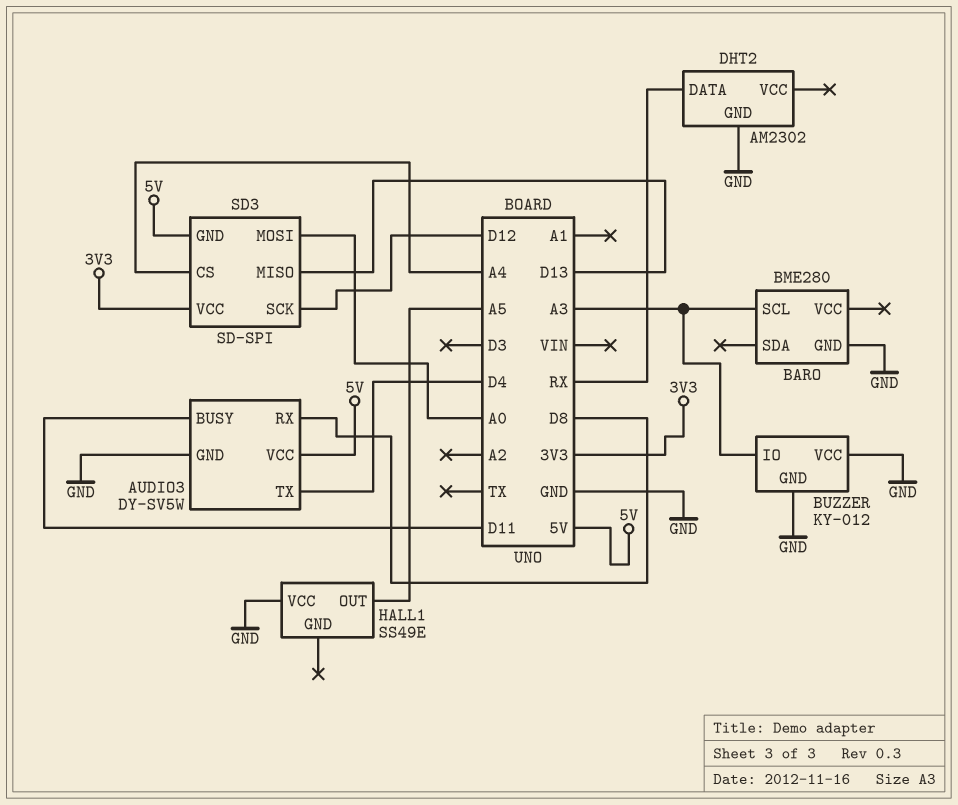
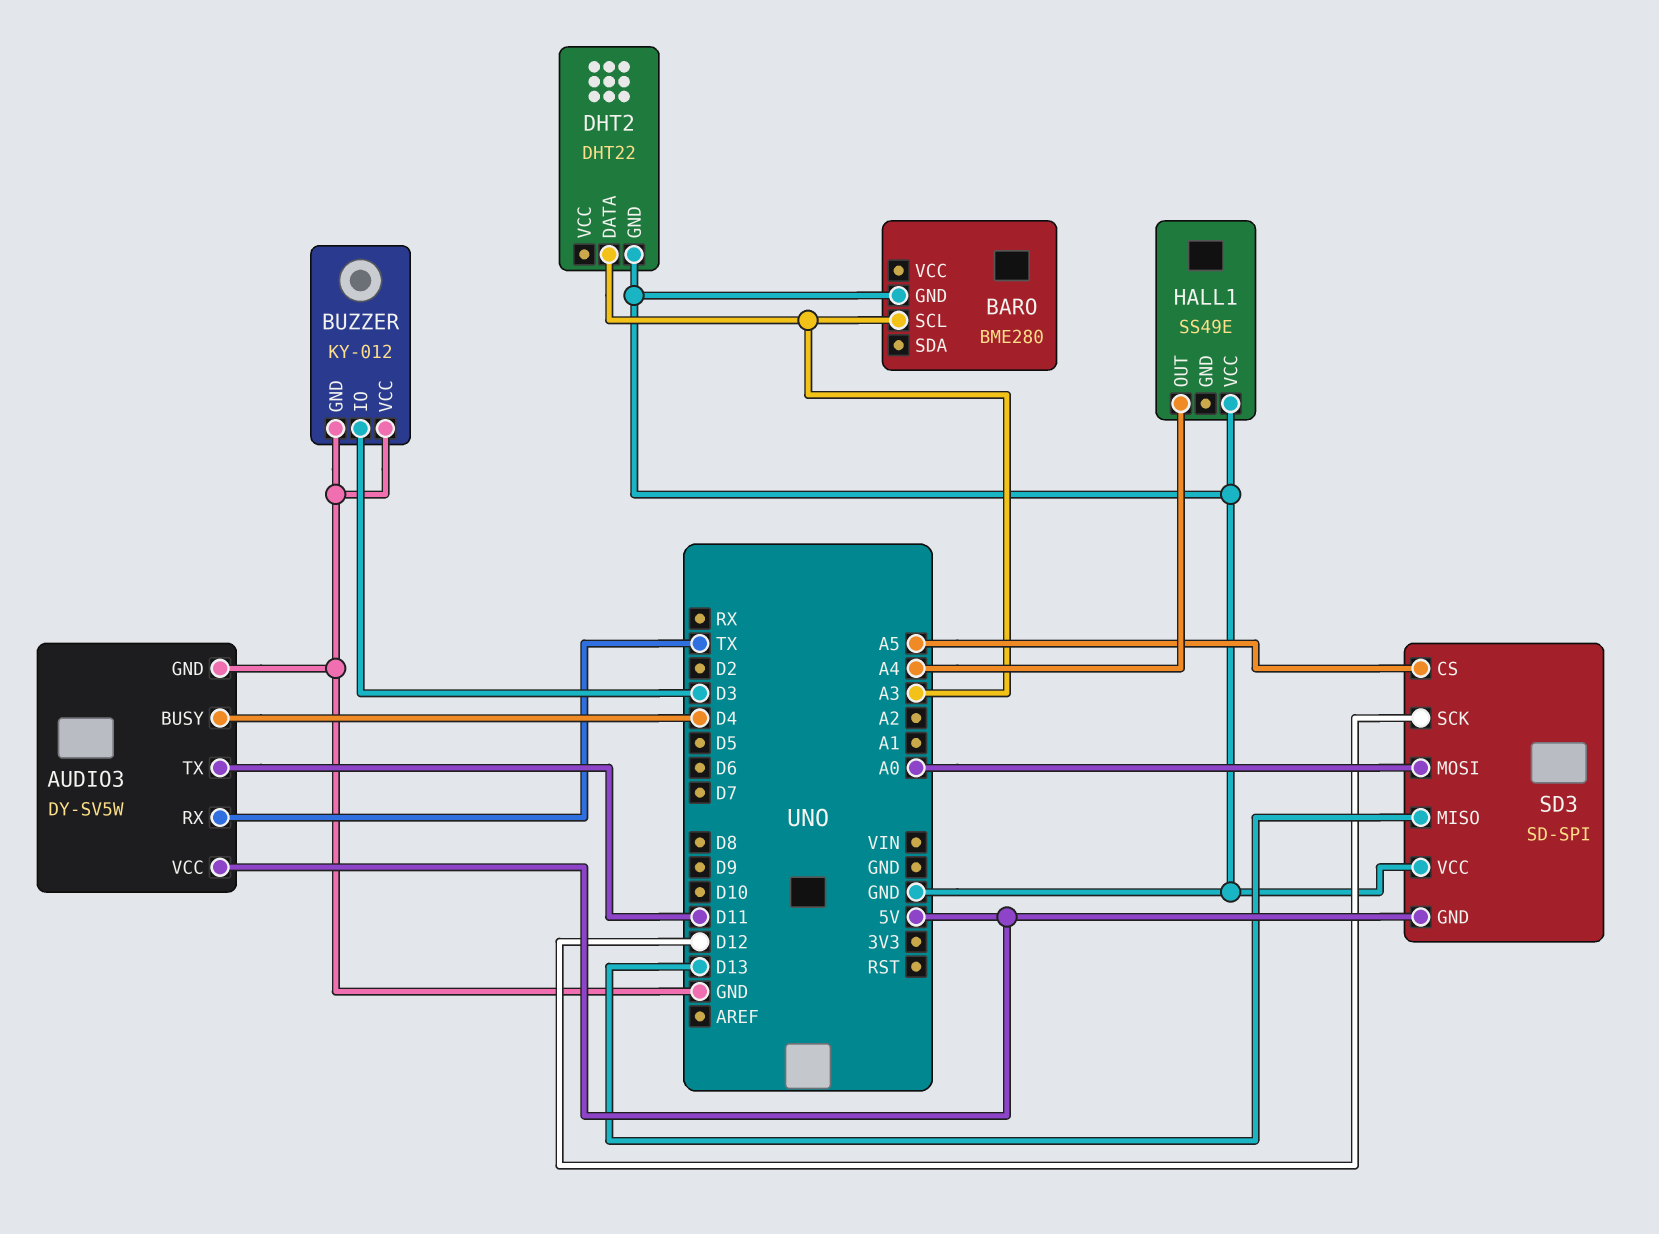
AUDIO3 pin BUSY: D11 -> D4
AUDIO3 pin RX: D8 -> TX
AUDIO3 pin TX: D4 -> D11
BUZZER pin IO: A3 -> D3
DHT2: AM2302 -> DHT22
DHT2 pin DATA: RX -> A3
HALL1 pin OUT: A5 -> A4
SD3 pin CS: A4 -> A5
SD3 pin VCC: 3V3 -> GND

